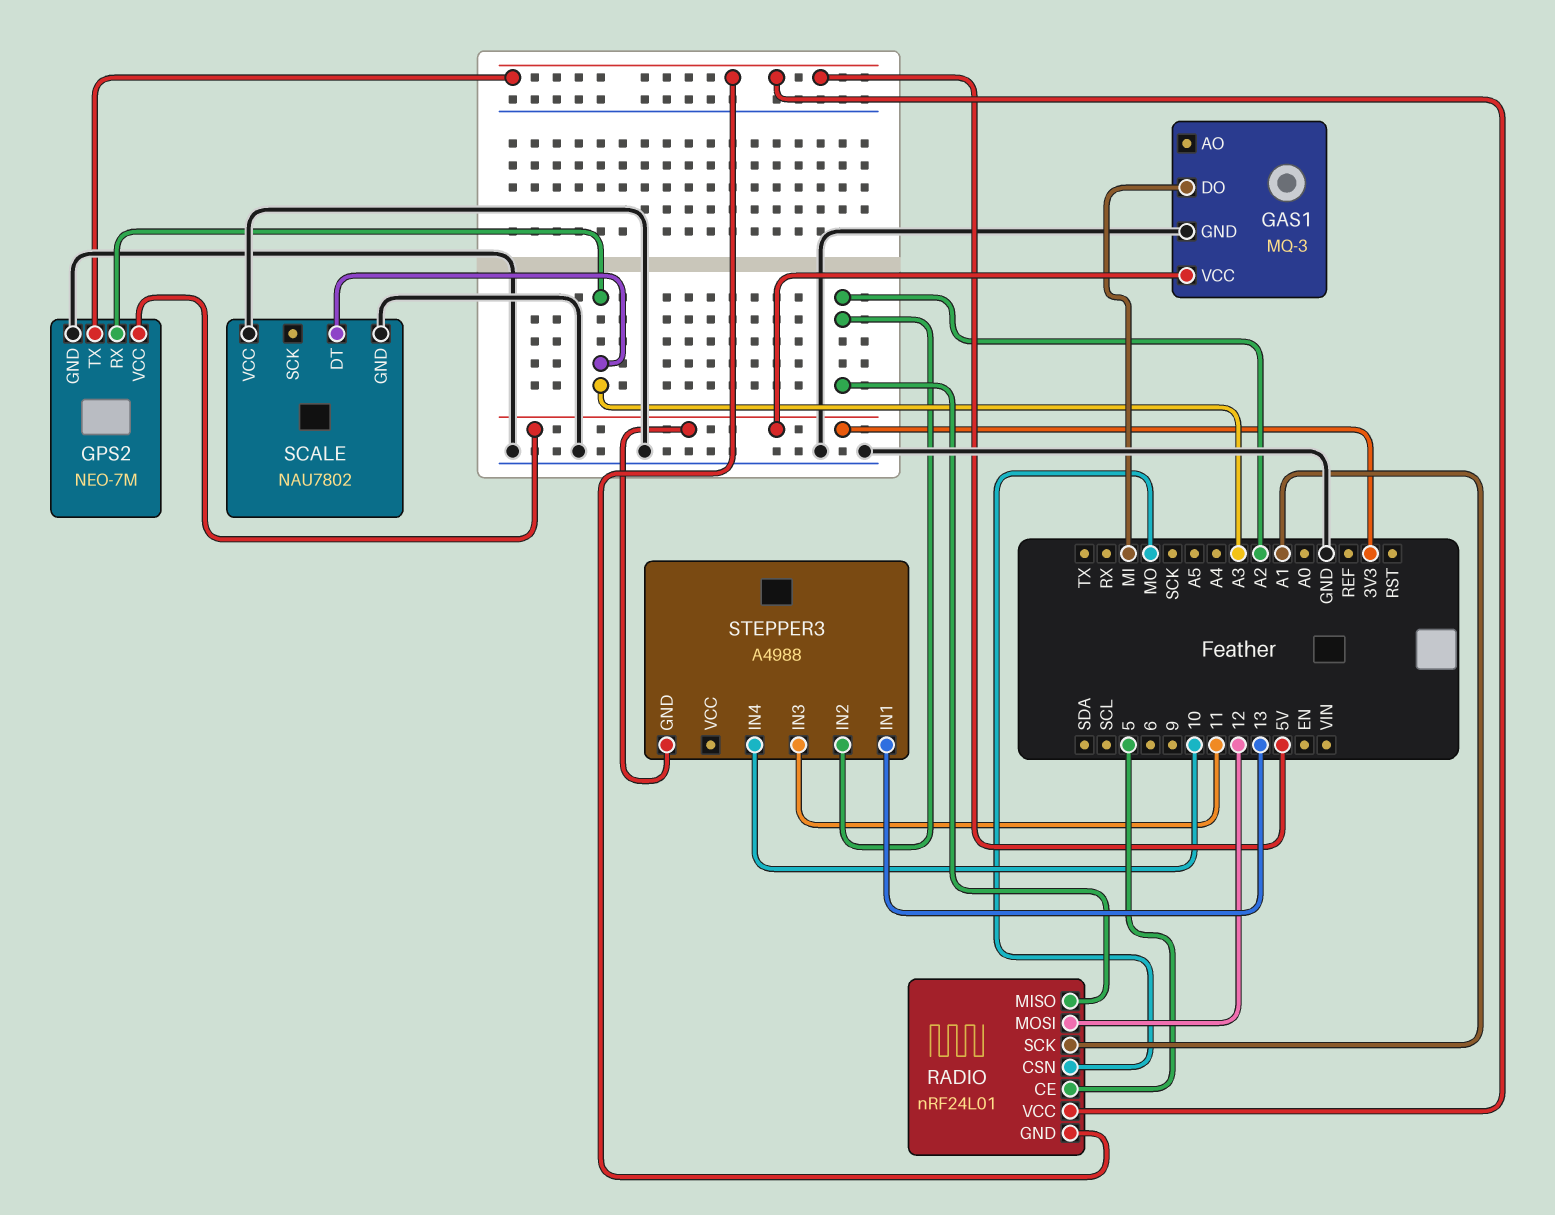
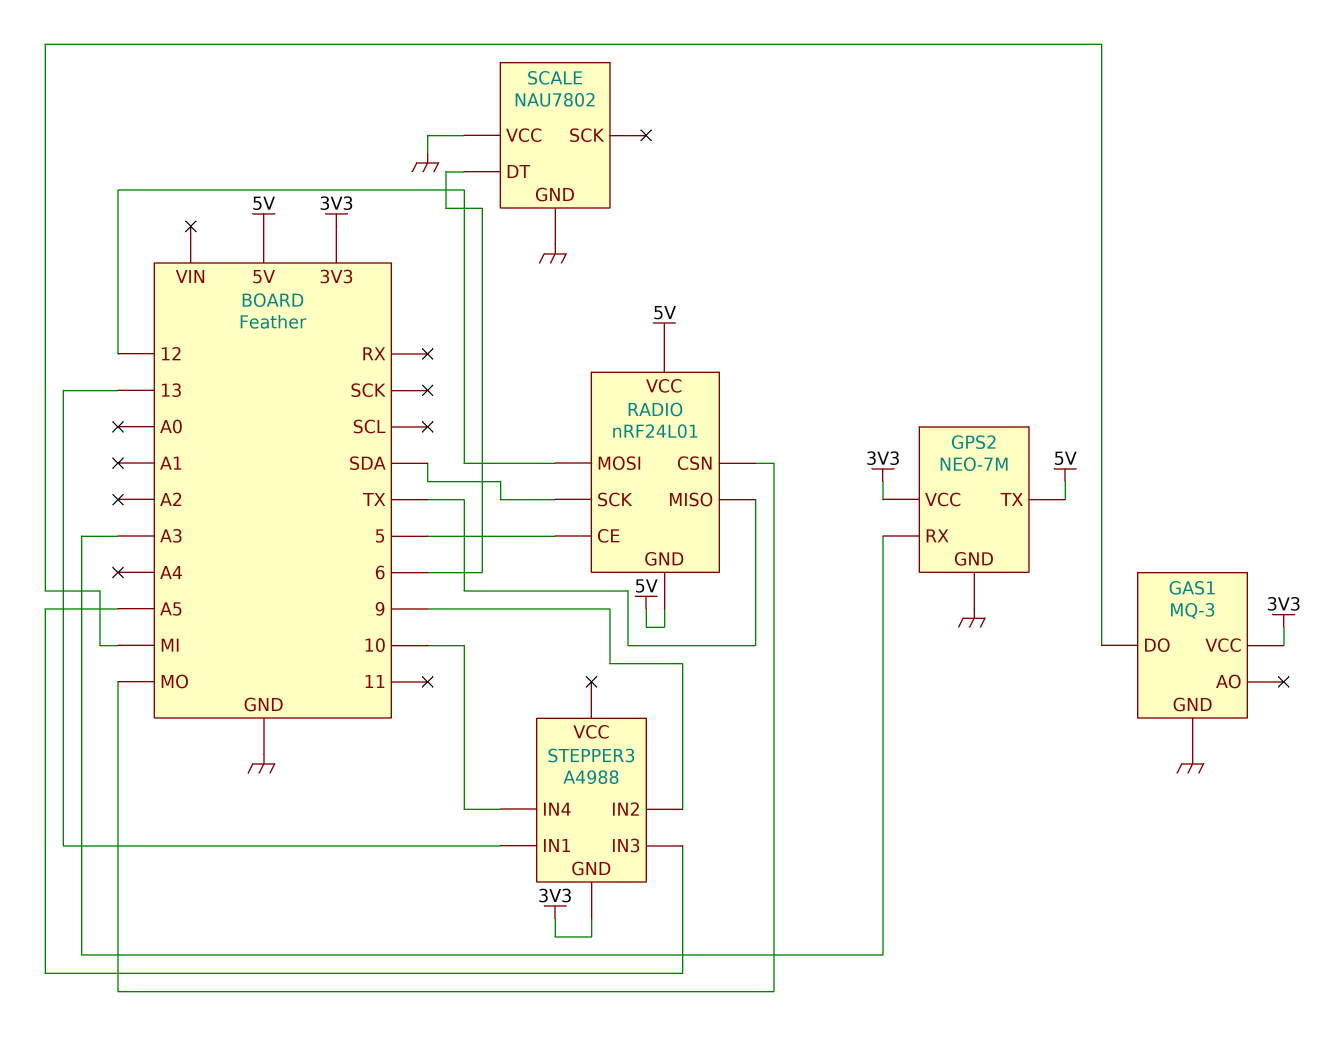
RADIO pin MISO: A2 -> TX
RADIO pin SCK: A1 -> SDA
SCALE pin DT: A3 -> 6
STEPPER3 pin IN2: A2 -> 9
STEPPER3 pin IN3: 11 -> A5

